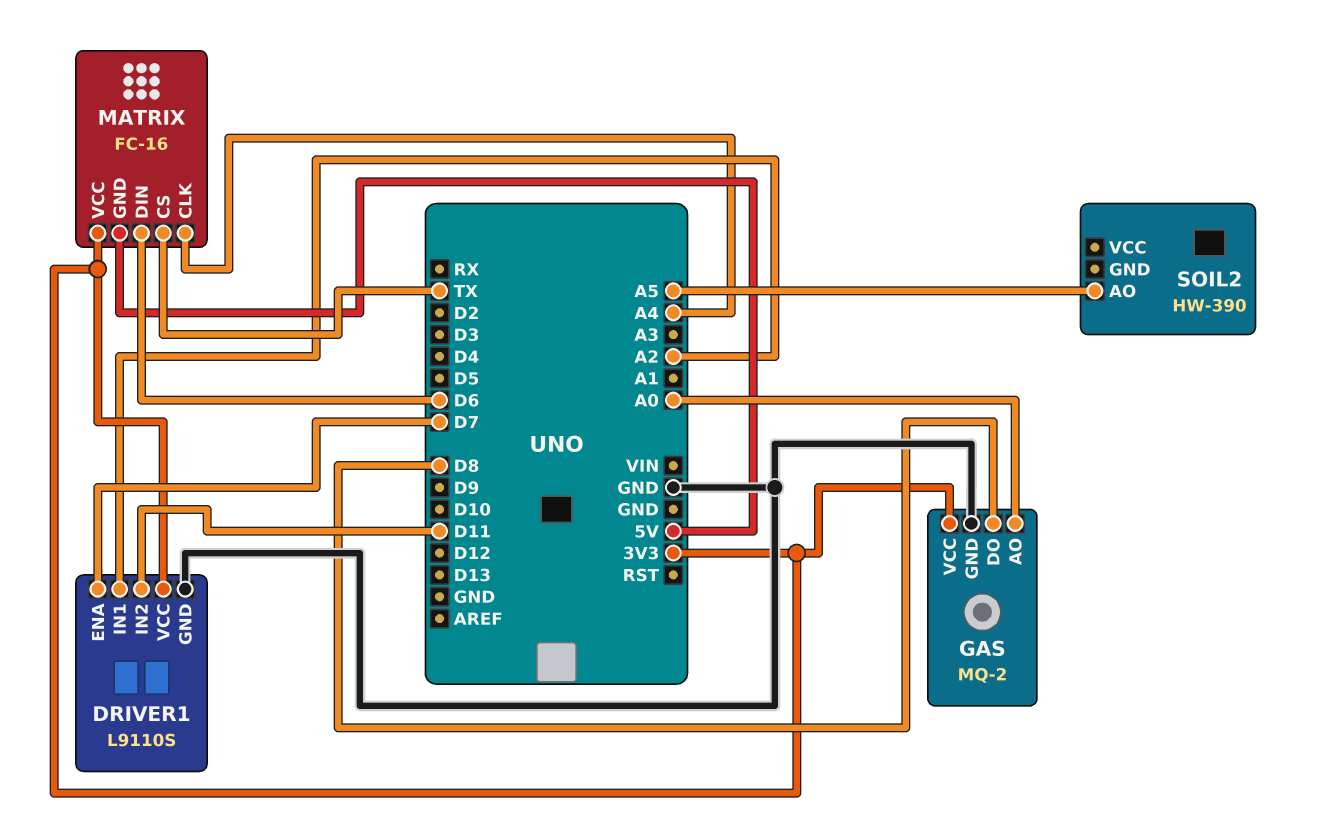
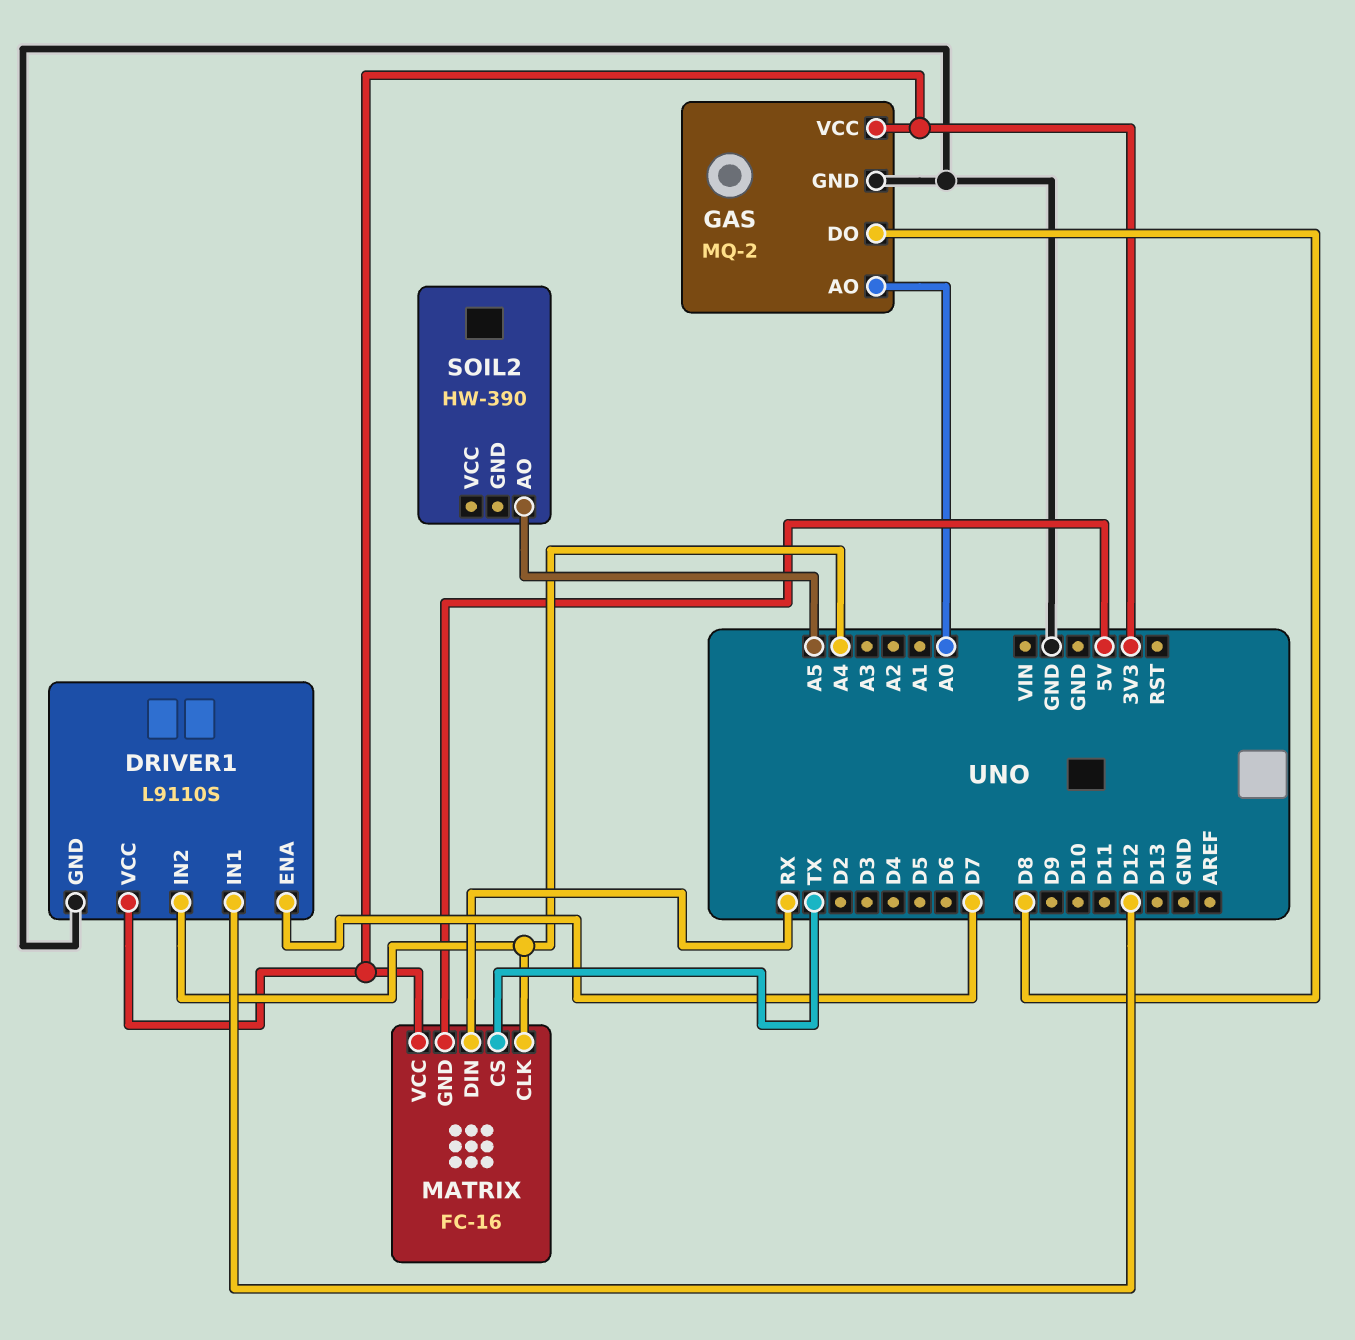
DRIVER1 pin IN1: A2 -> D12
DRIVER1 pin IN2: D11 -> A4
MATRIX pin DIN: D6 -> RX

